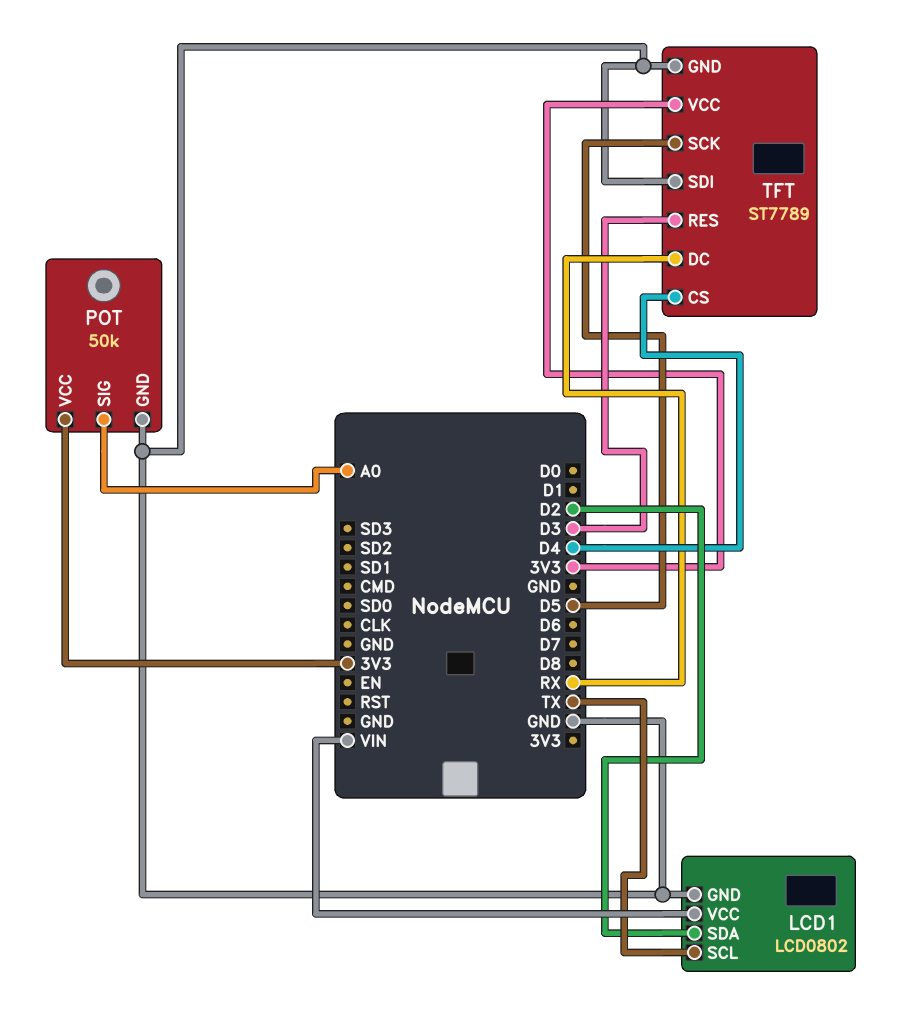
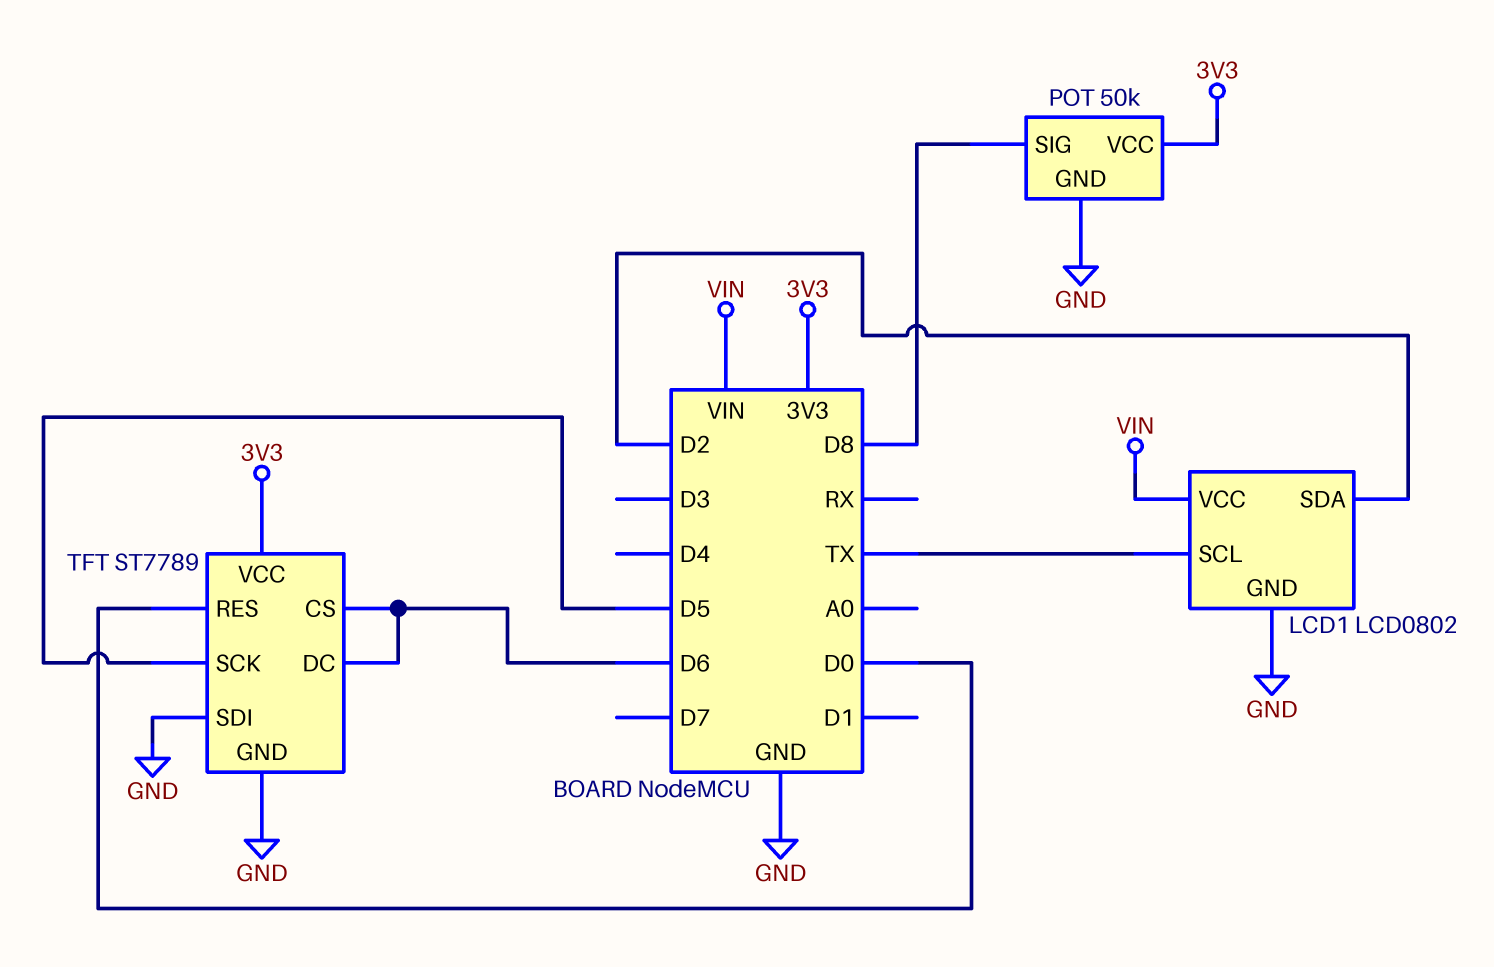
POT pin SIG: A0 -> D8
TFT pin CS: D4 -> D6
TFT pin DC: RX -> D6
TFT pin RES: D3 -> D0

